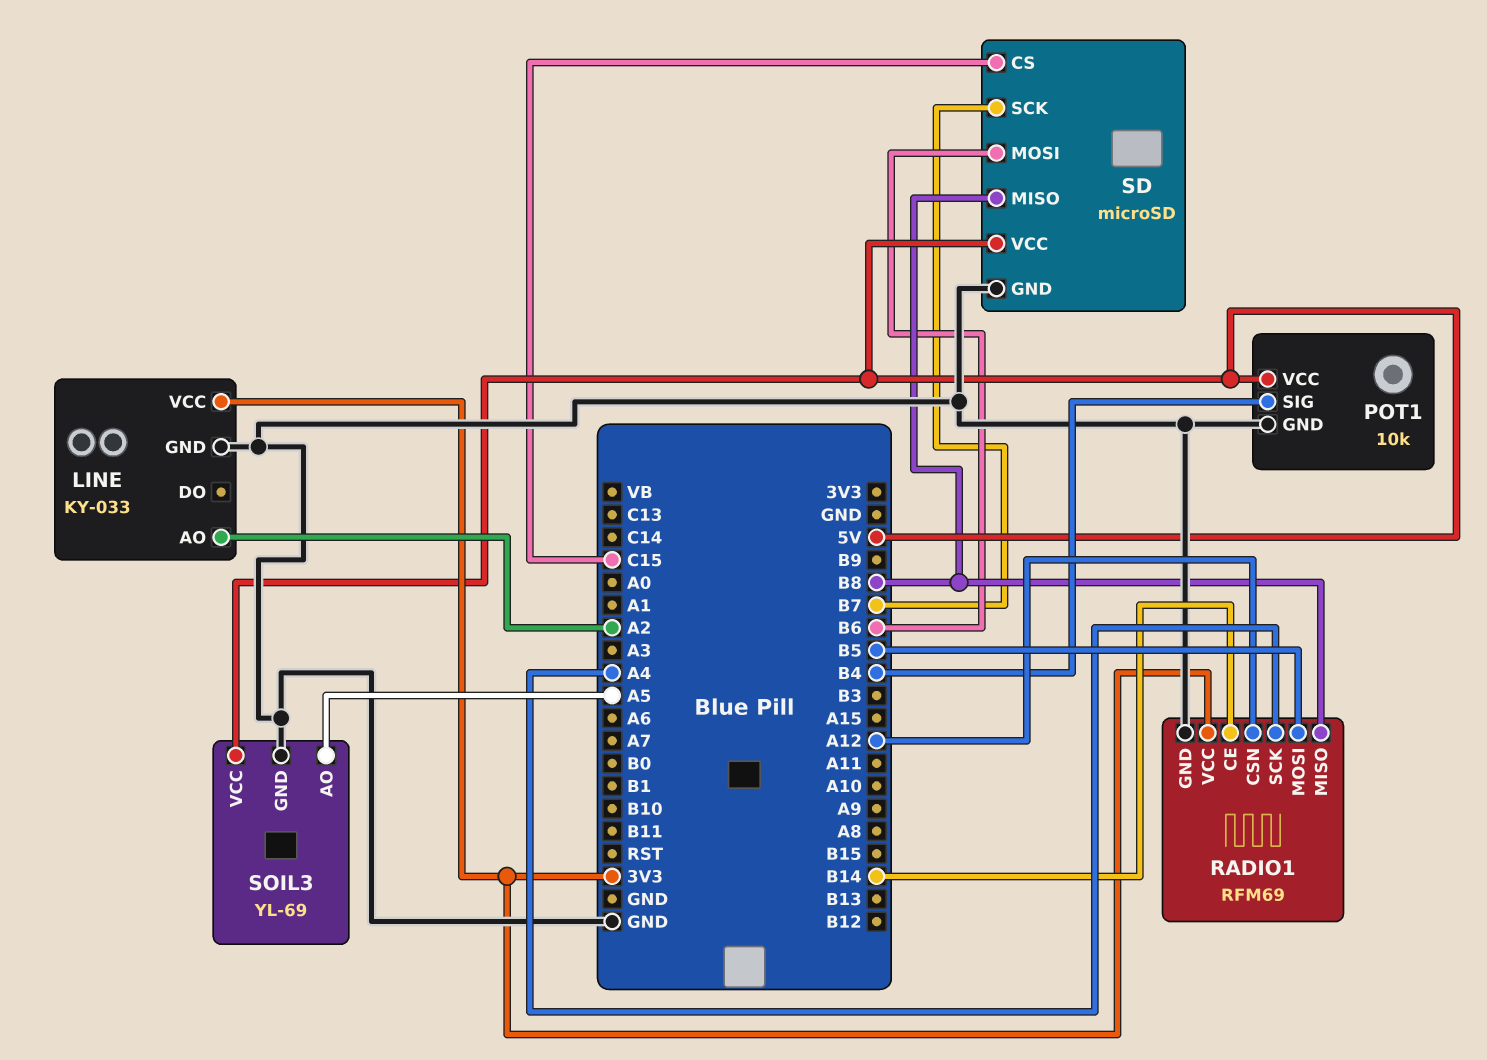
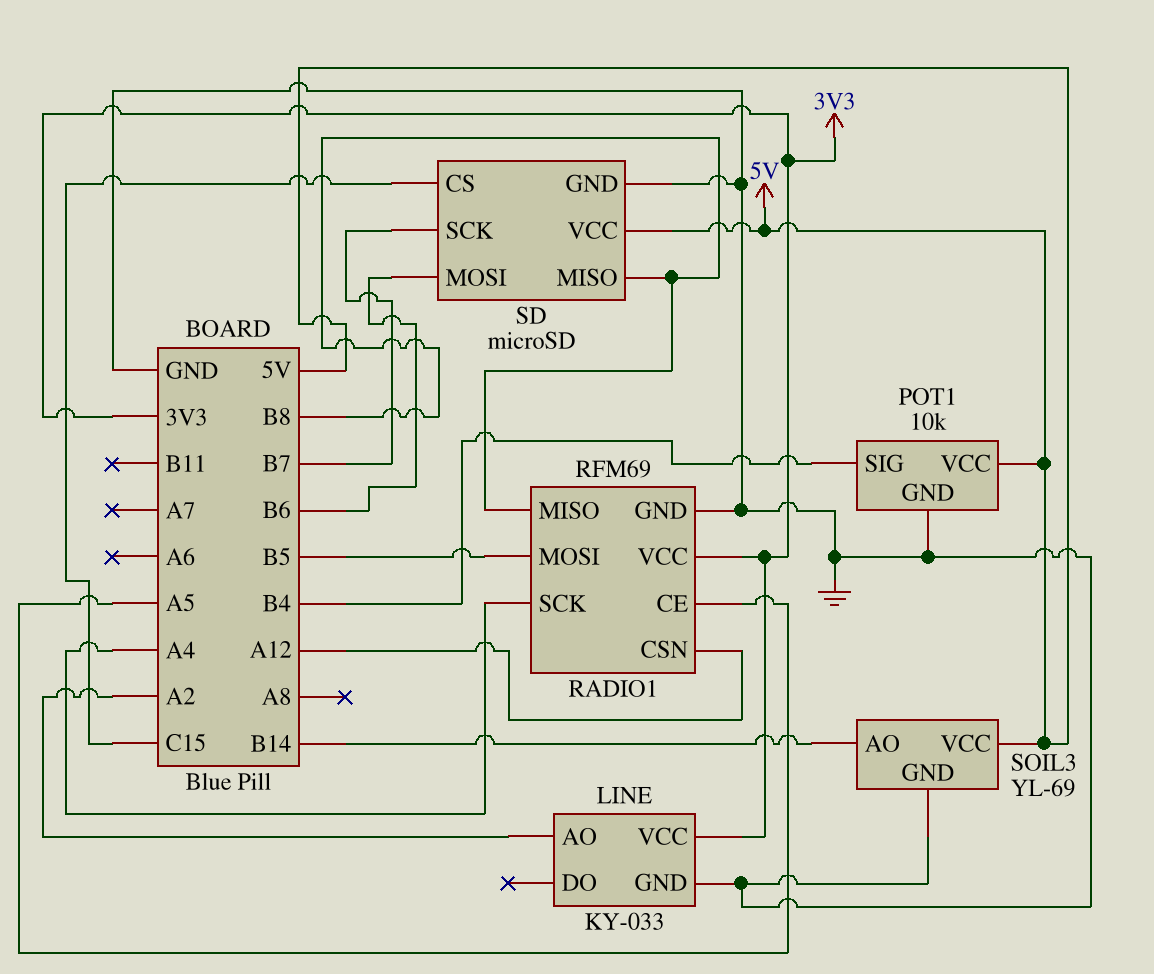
RADIO1 pin CE: B14 -> A5
SOIL3 pin AO: A5 -> B14

